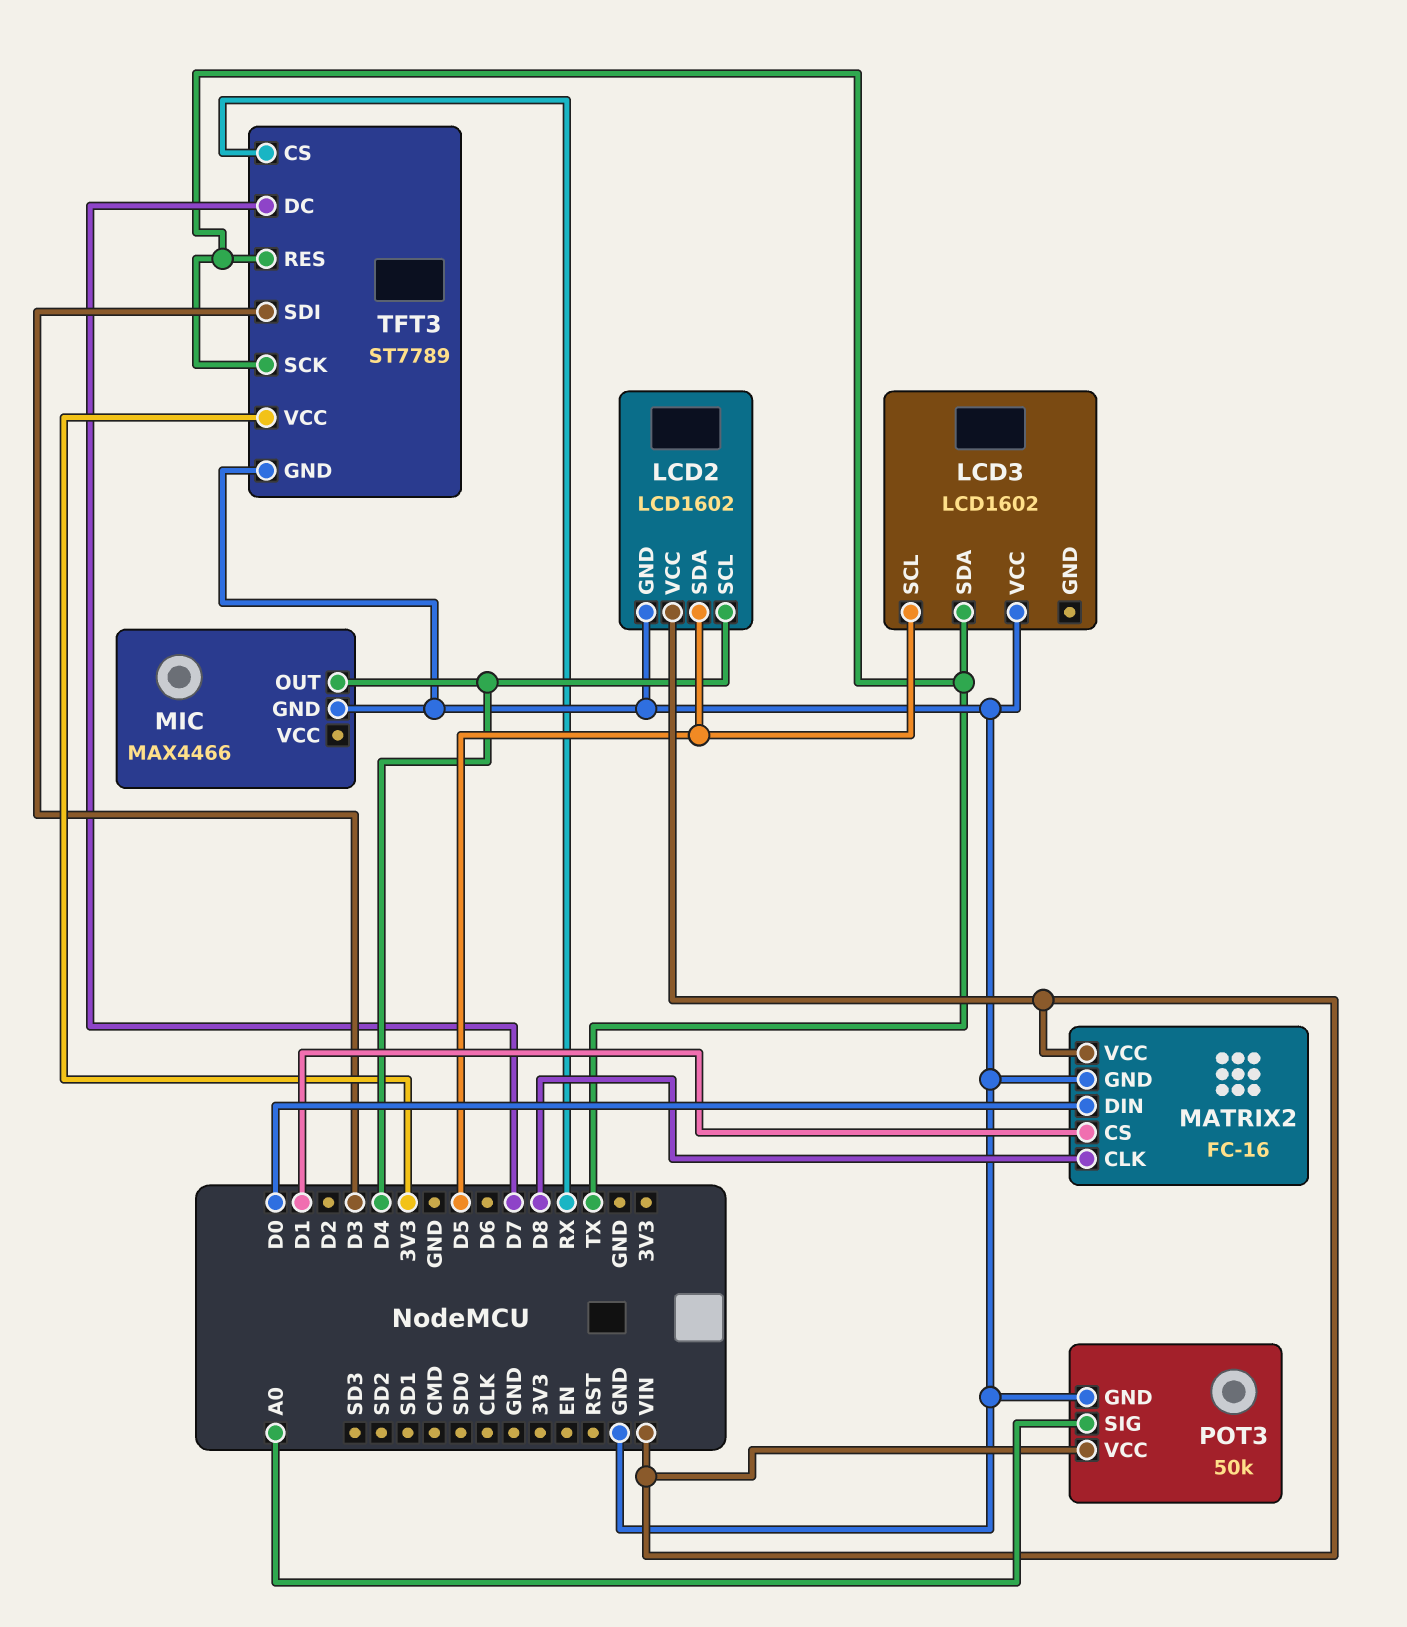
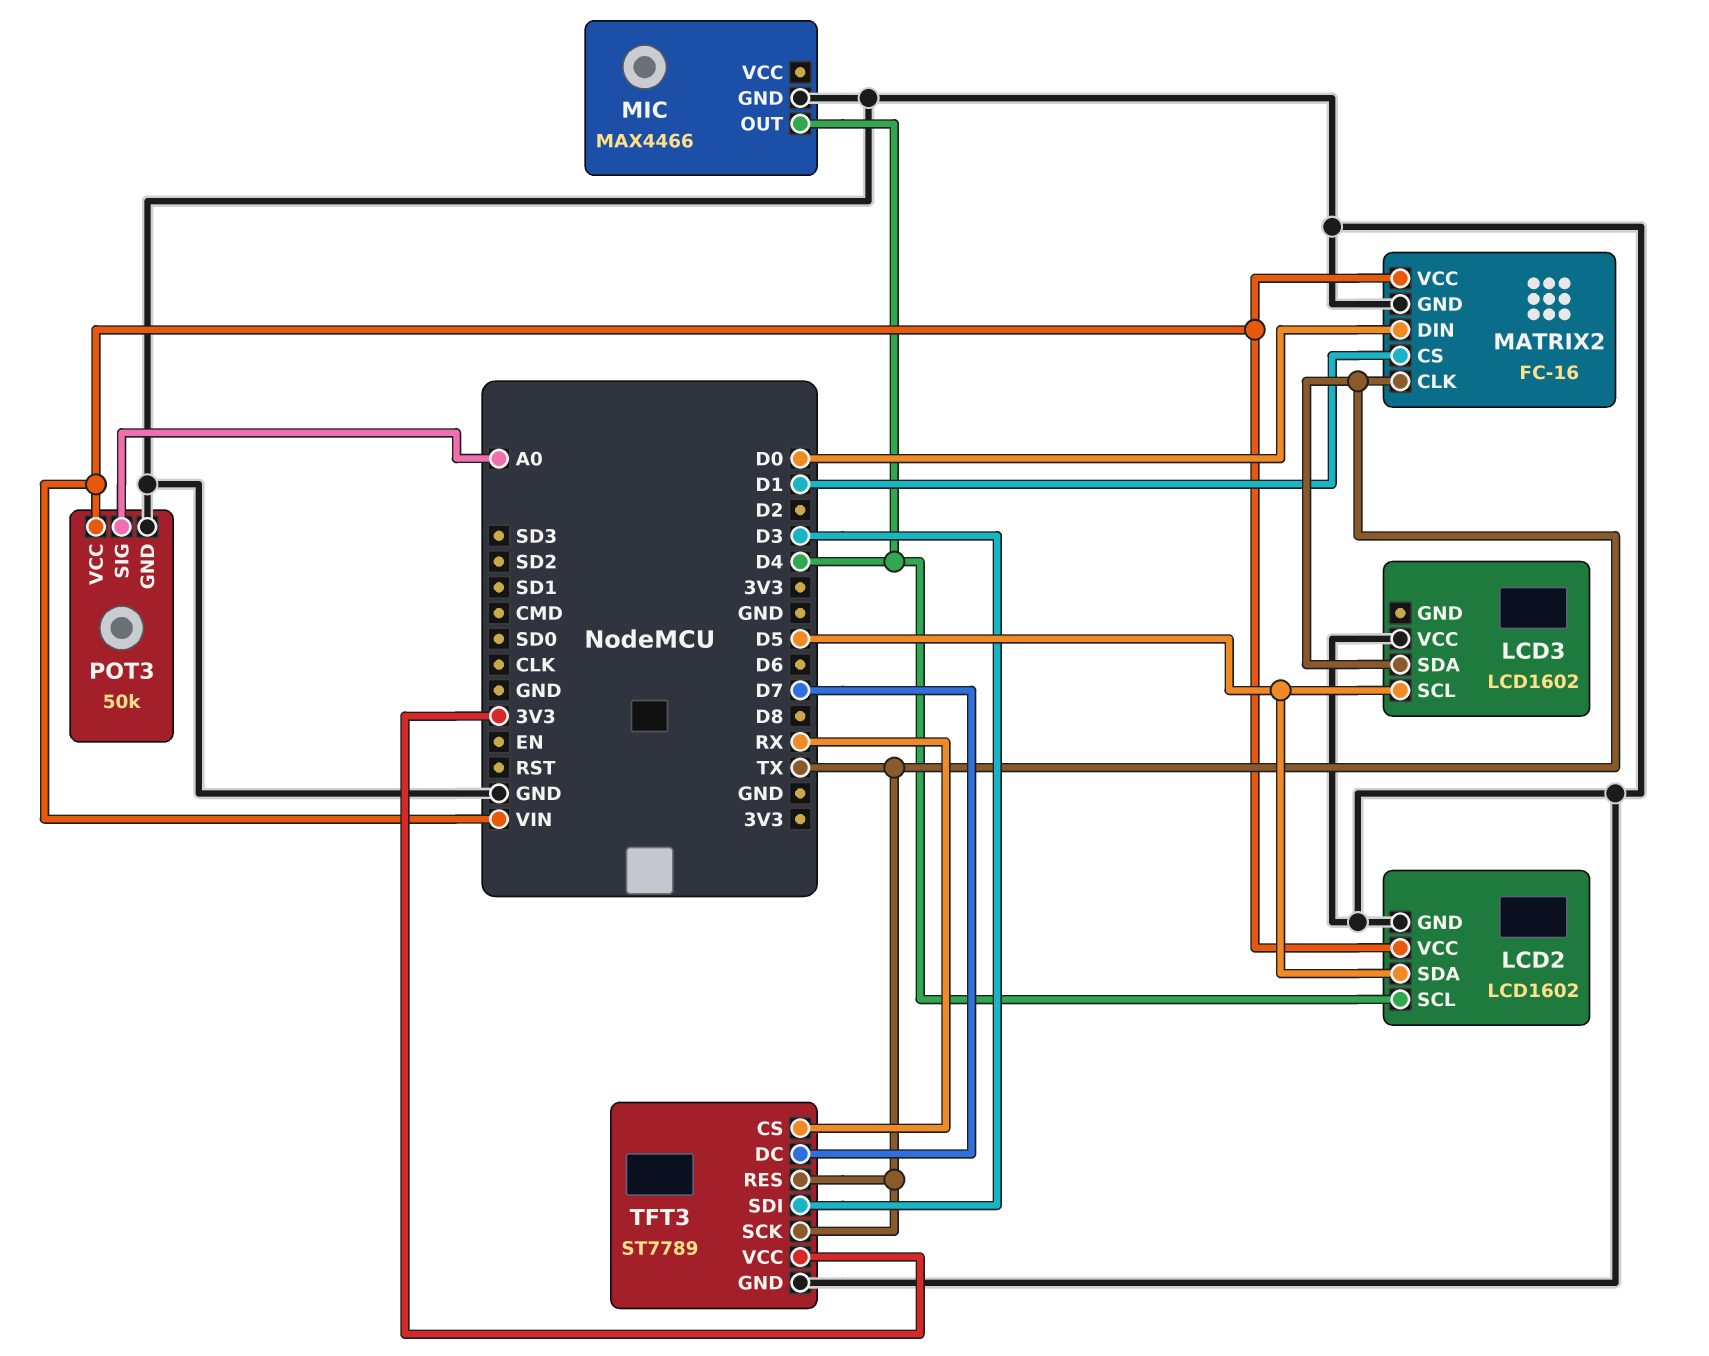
MATRIX2 pin CLK: D8 -> TX

